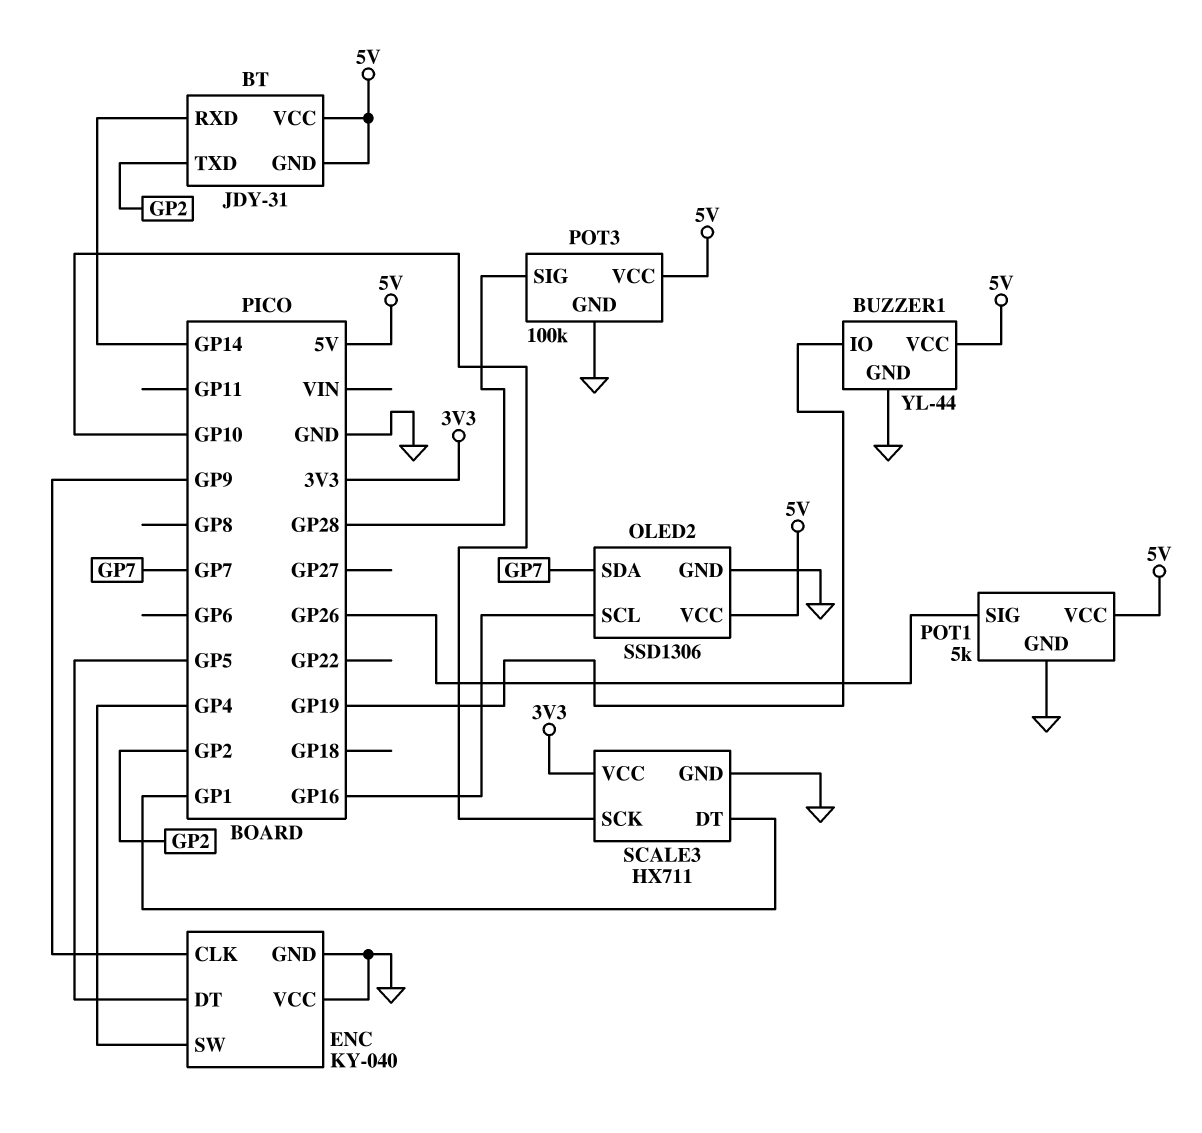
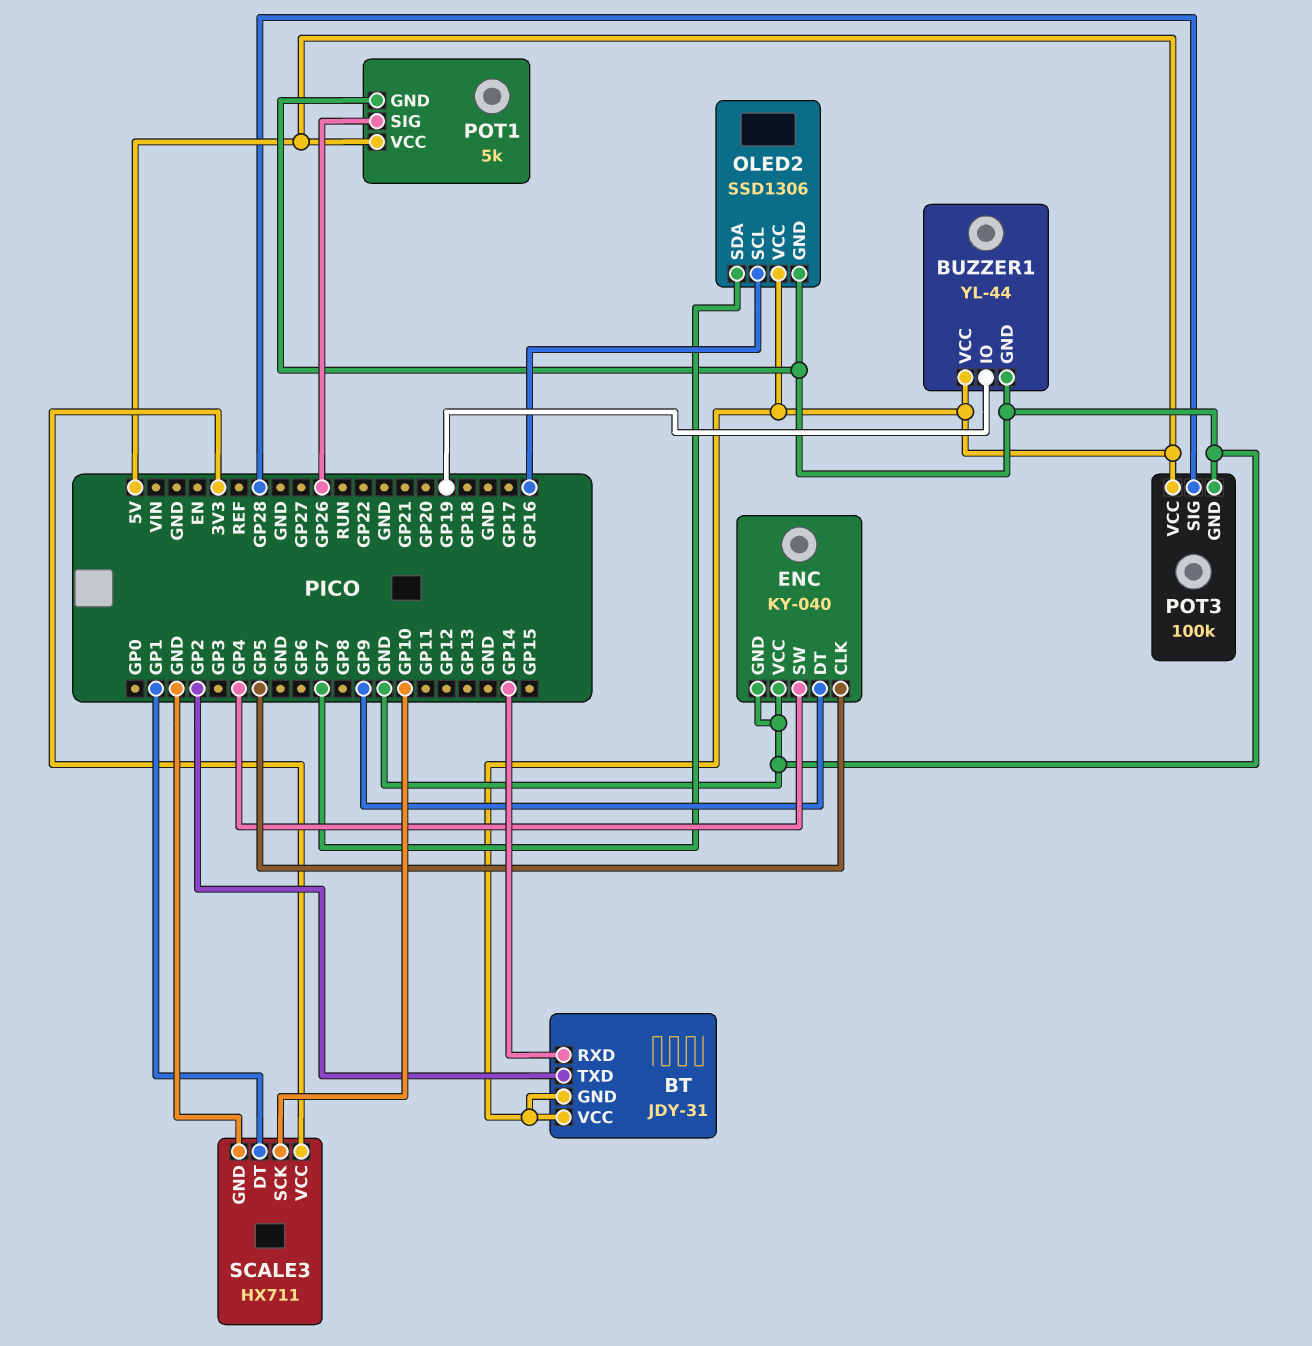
ENC pin CLK: GP9 -> GP5
ENC pin DT: GP5 -> GP9

